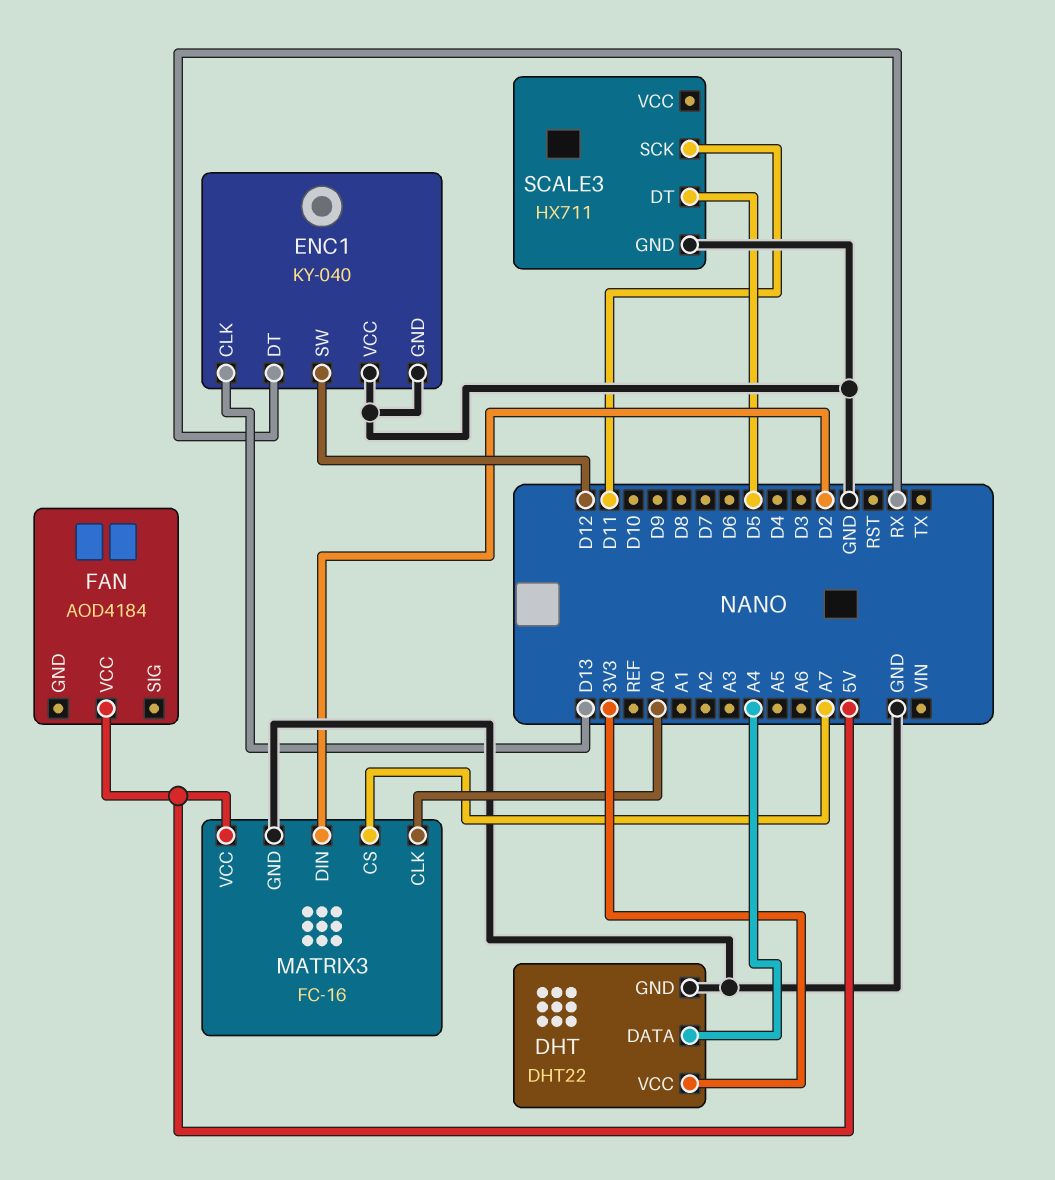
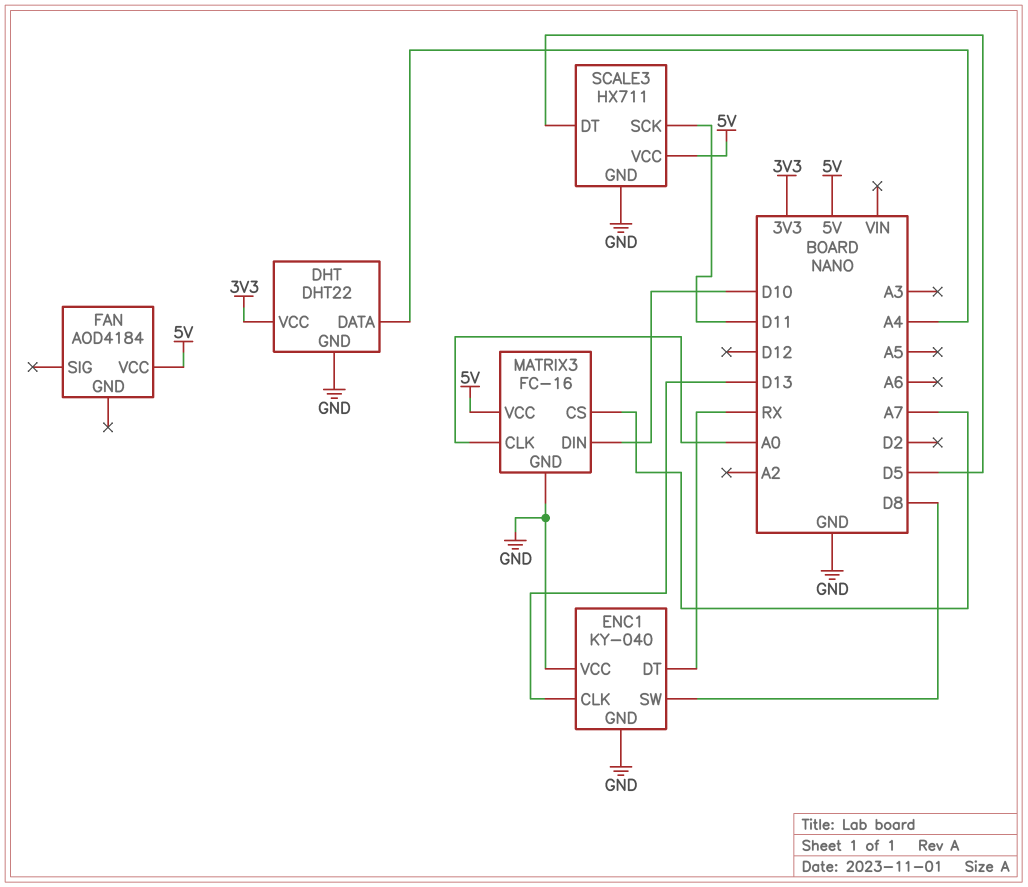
ENC1 pin SW: D12 -> D8
MATRIX3 pin DIN: D2 -> D10
SCALE3 pin VCC: none -> 5V

